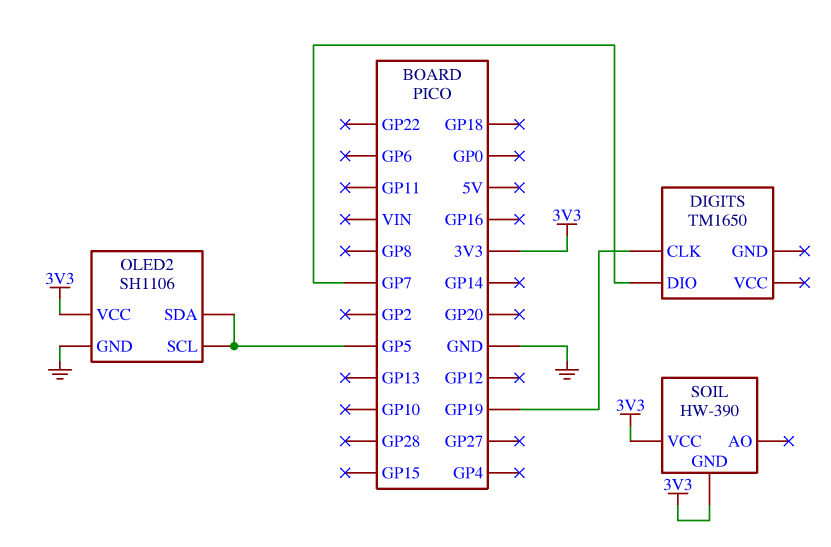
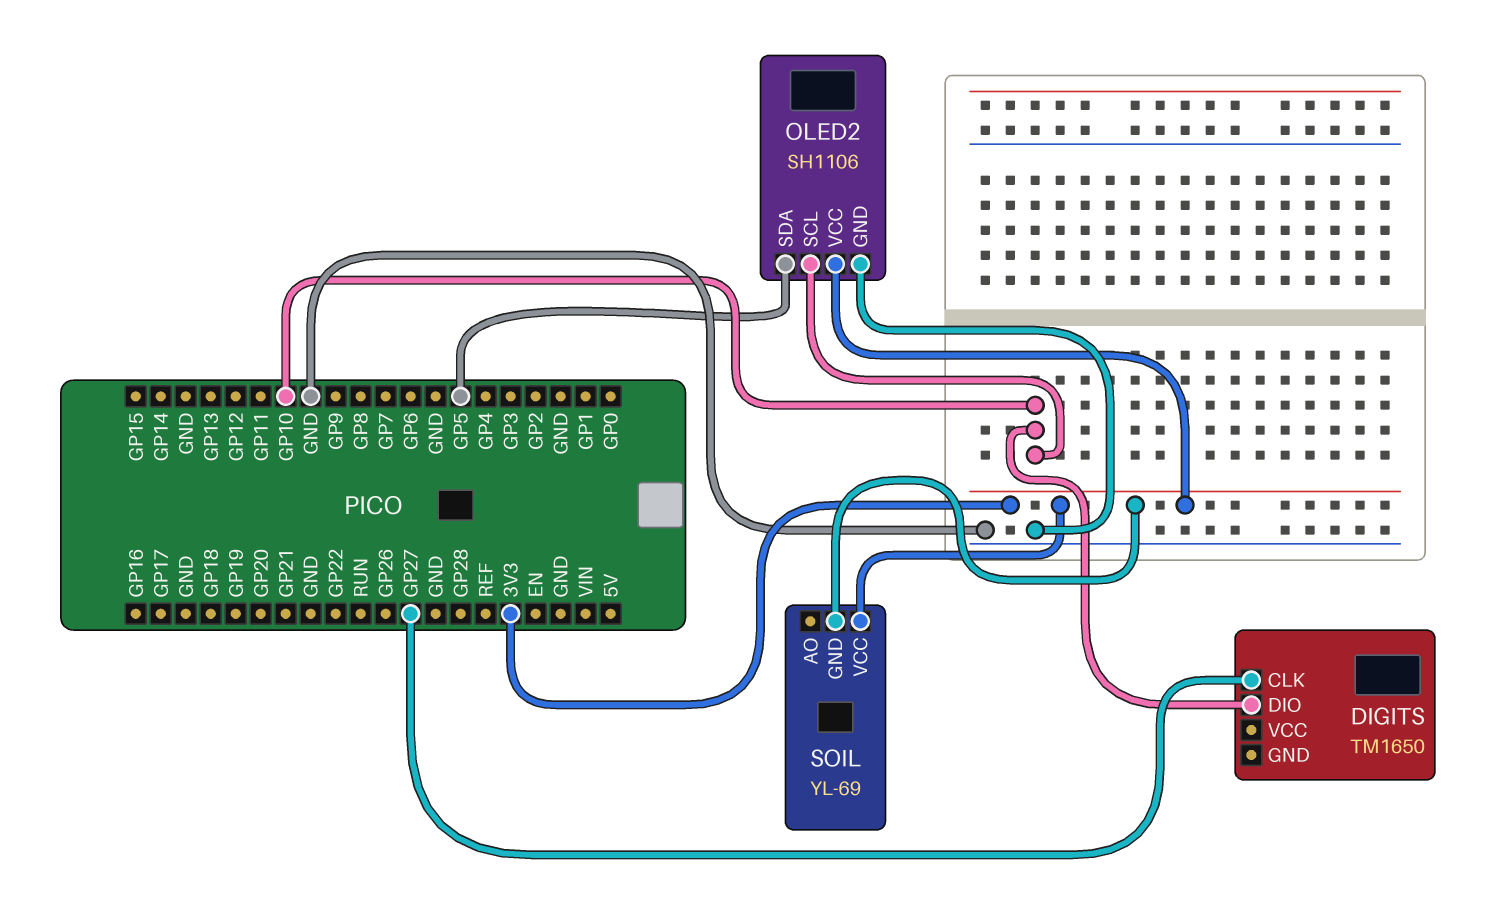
DIGITS pin CLK: GP19 -> GP27
DIGITS pin DIO: GP7 -> GP10
OLED2 pin SCL: GP5 -> GP10
SOIL: HW-390 -> YL-69

